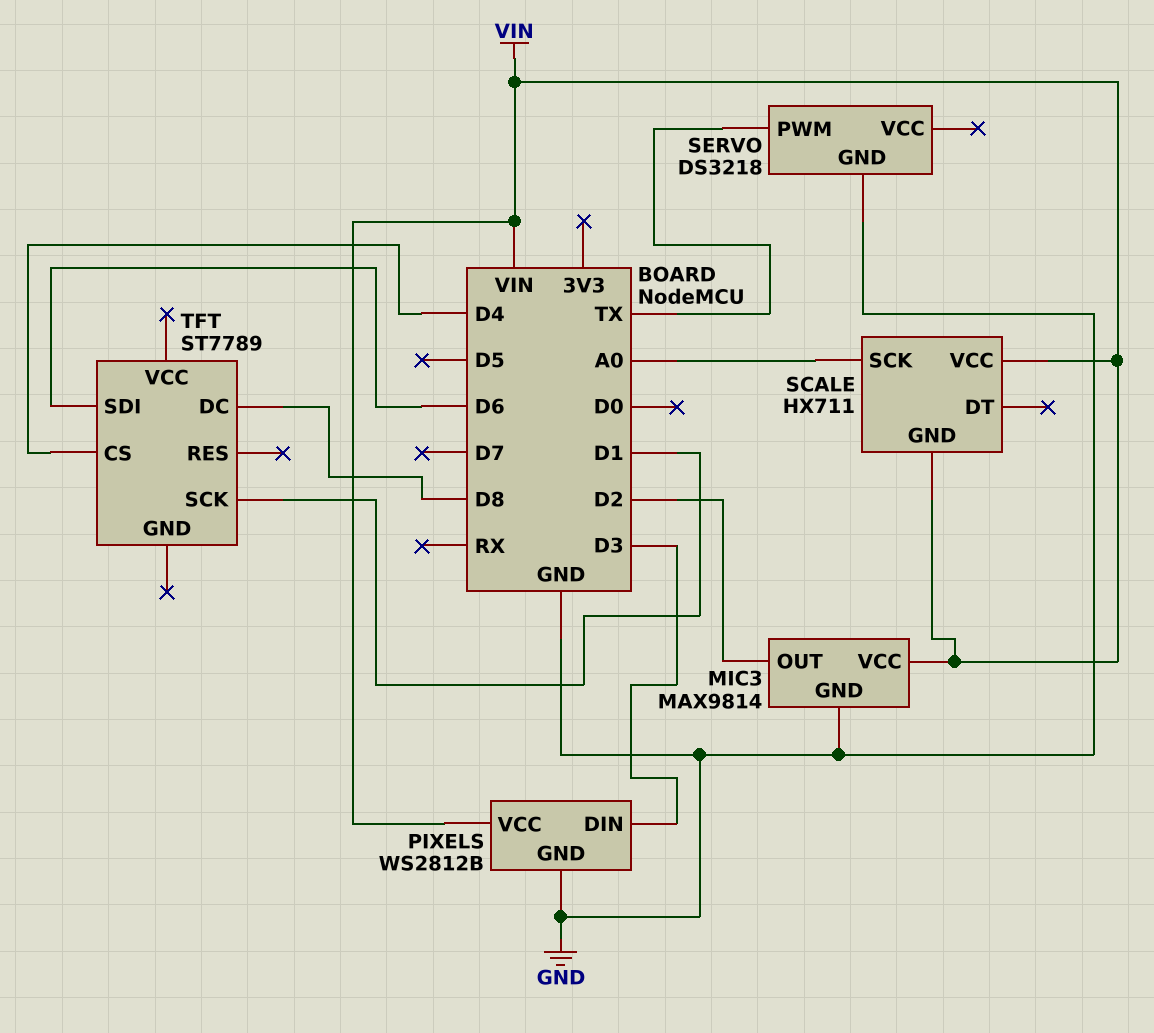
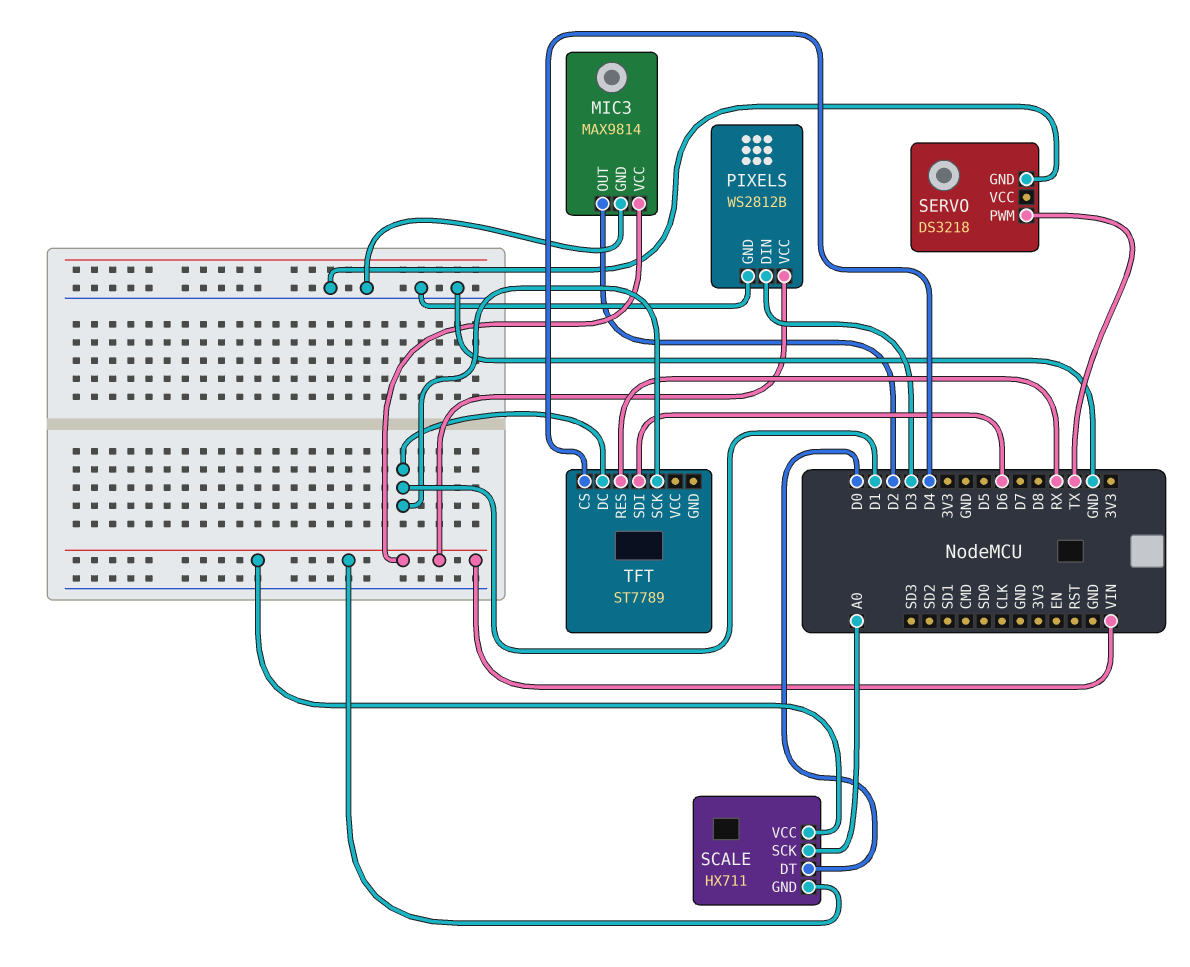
SCALE pin DT: none -> D0
TFT pin DC: D8 -> D1
TFT pin RES: none -> RX

